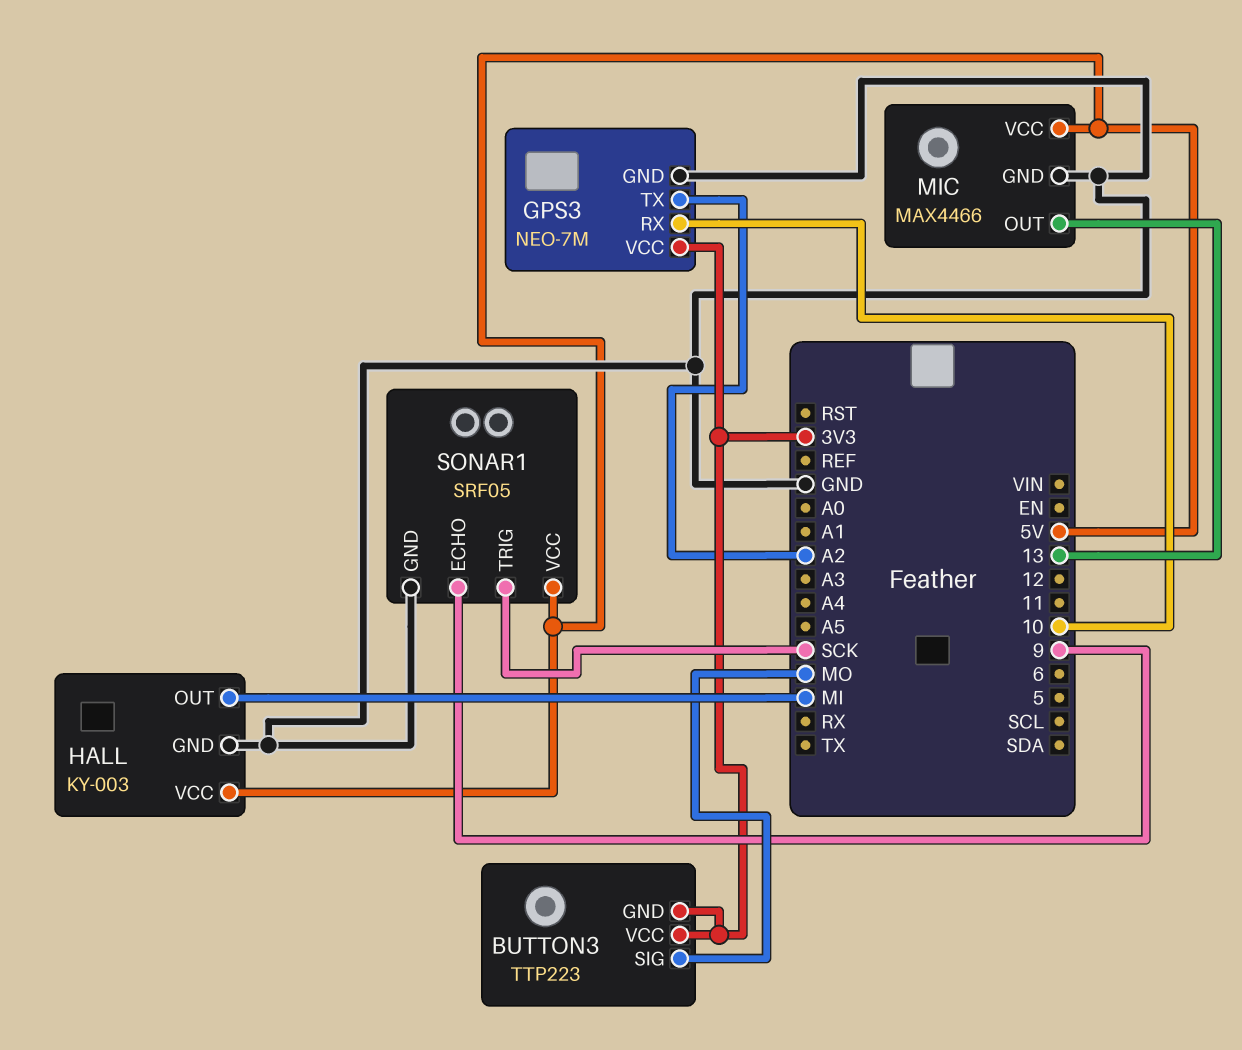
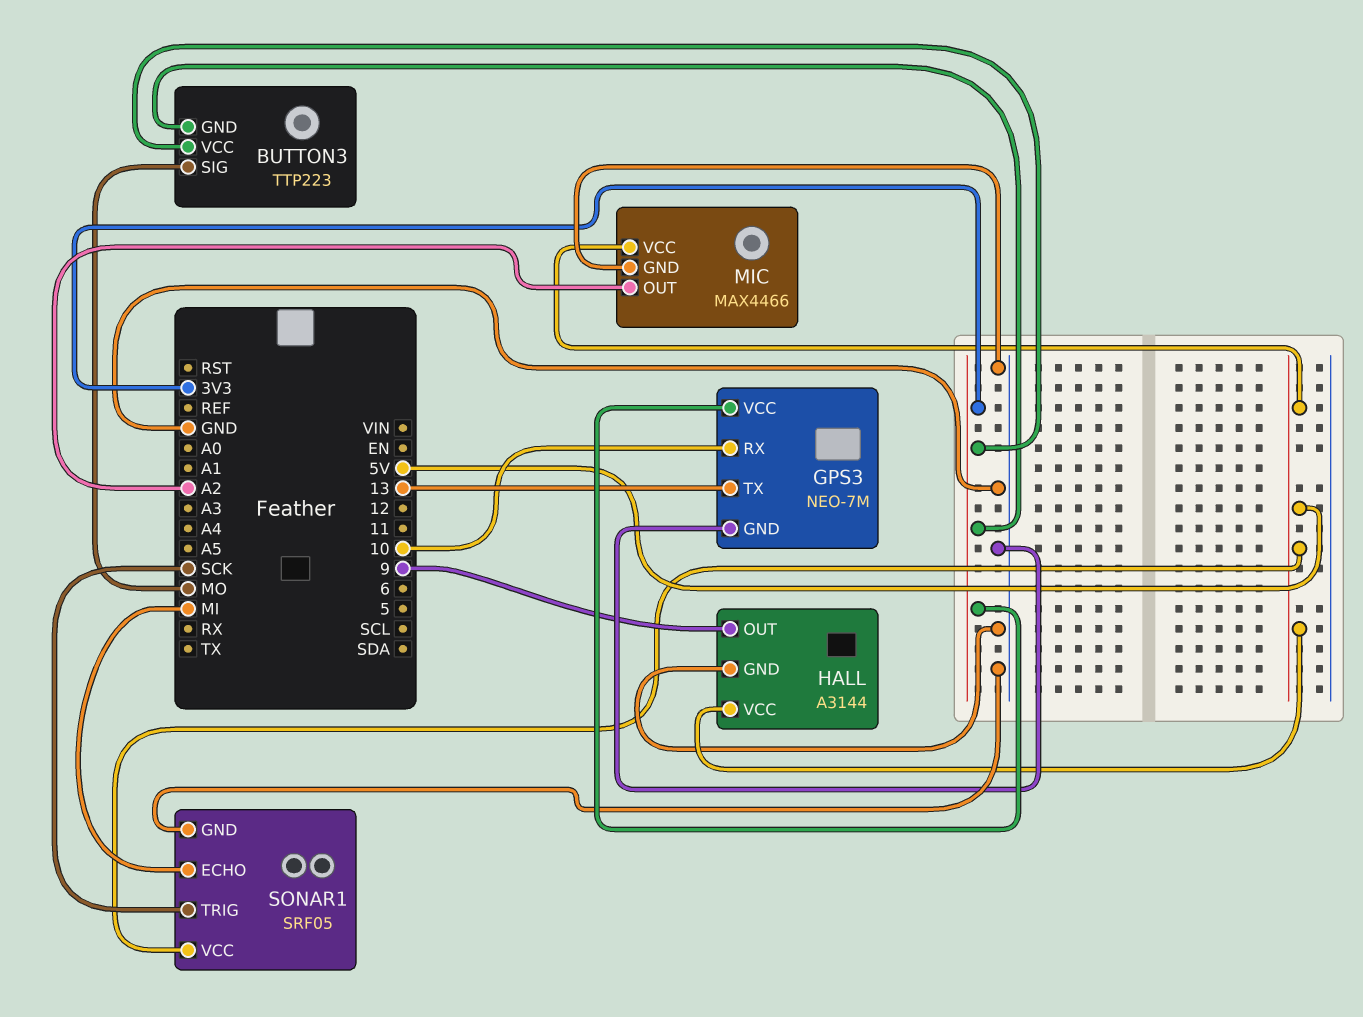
GPS3 pin TX: A2 -> 13
HALL: KY-003 -> A3144
HALL pin OUT: MI -> 9
MIC pin OUT: 13 -> A2
SONAR1 pin ECHO: 9 -> MI

